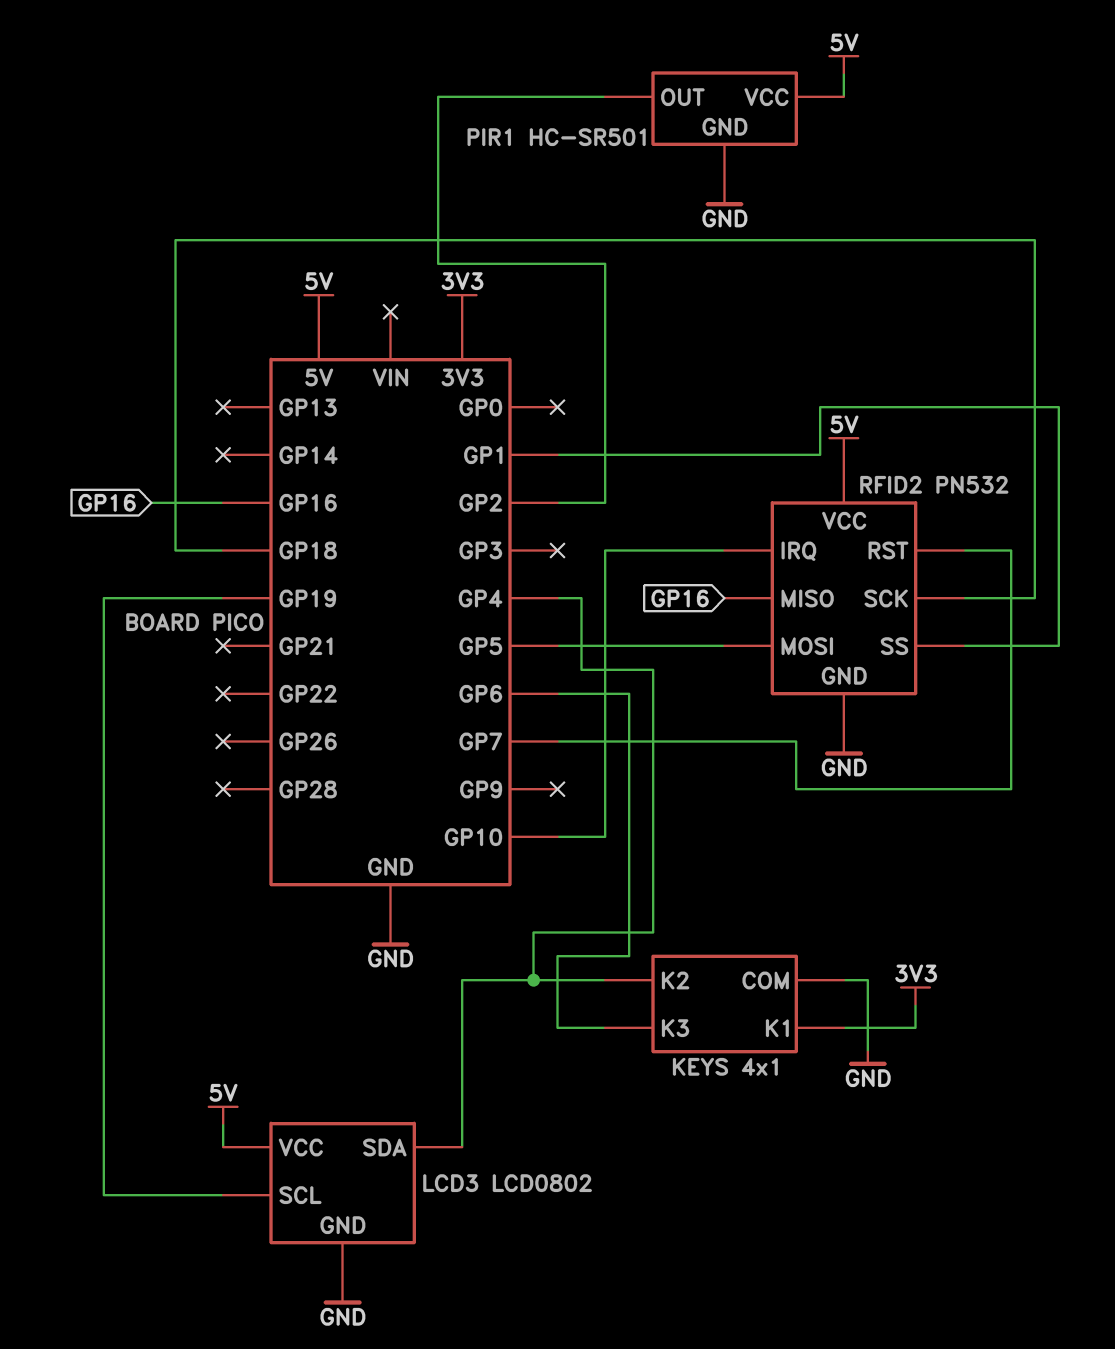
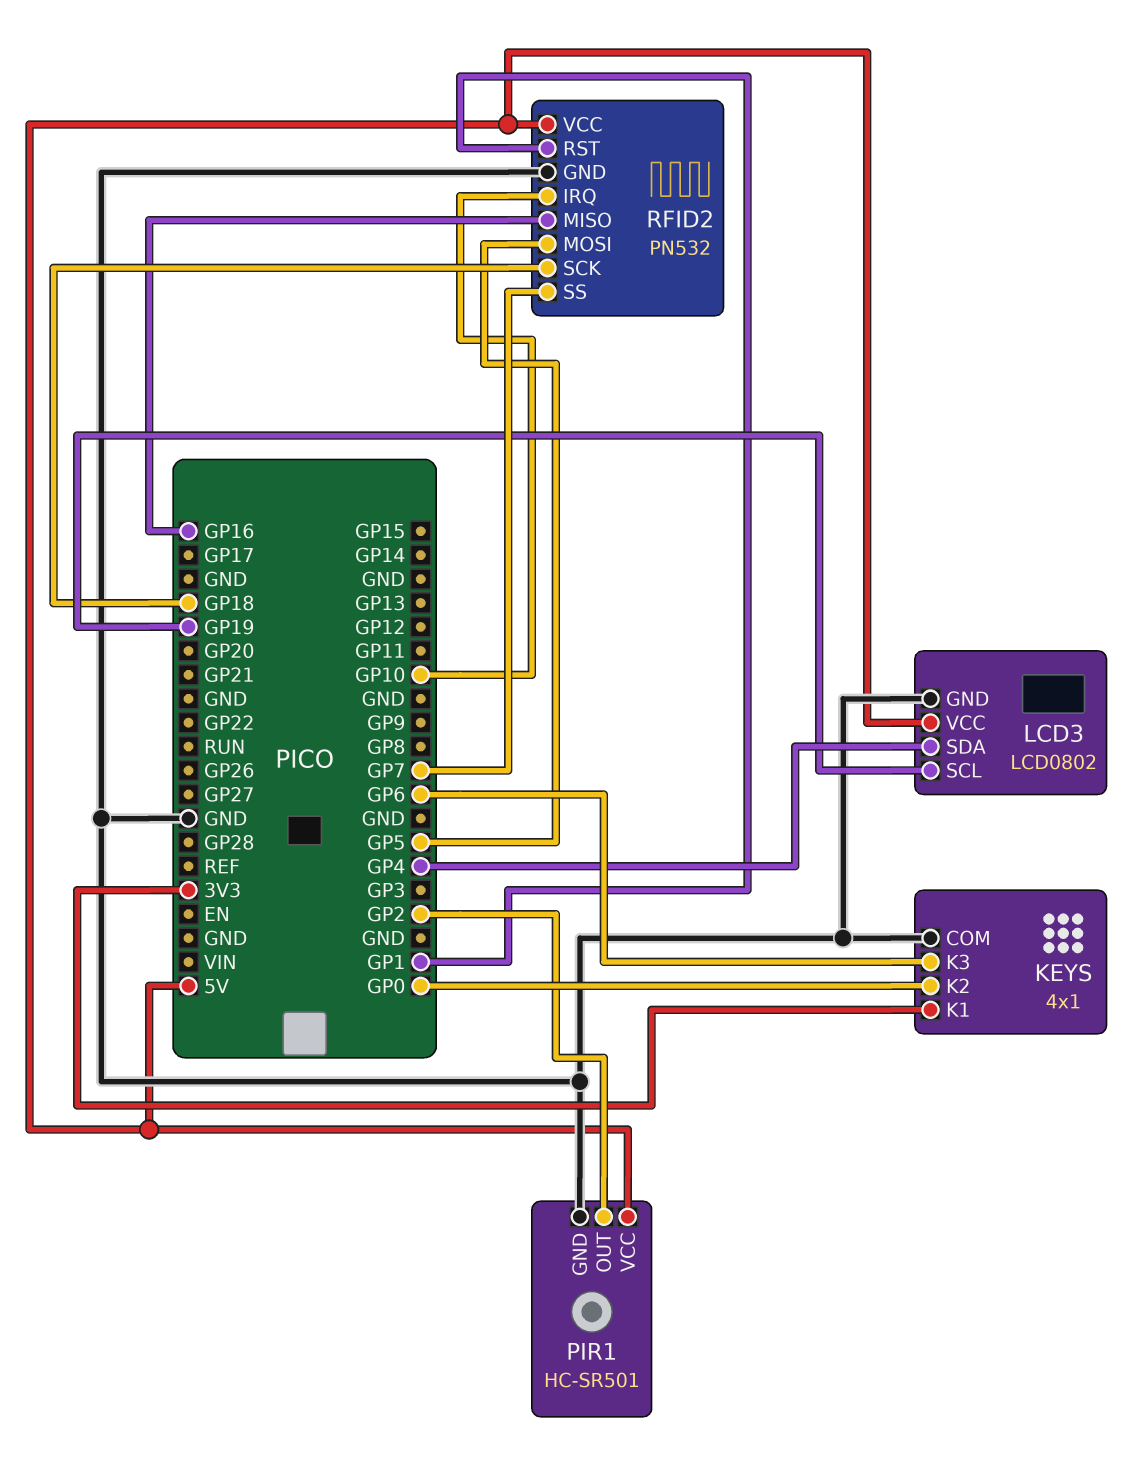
KEYS pin K2: GP4 -> GP0
RFID2 pin RST: GP7 -> GP1
RFID2 pin SS: GP1 -> GP7

